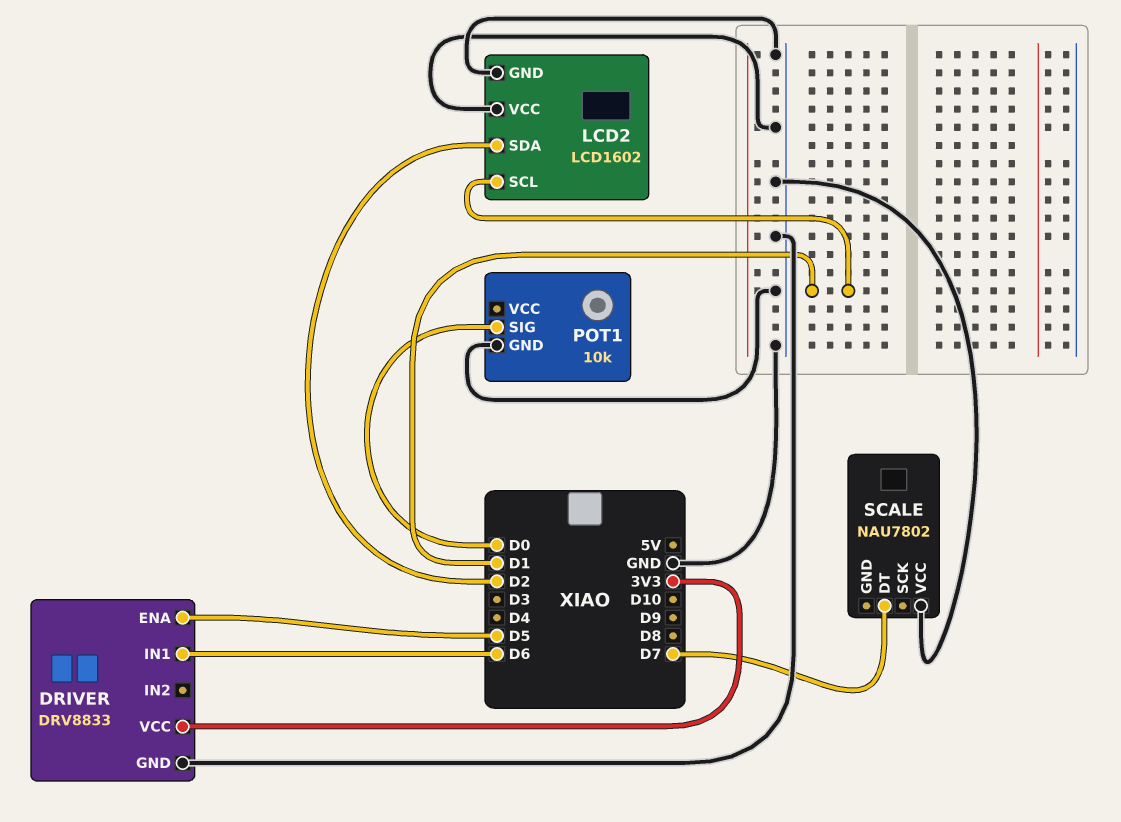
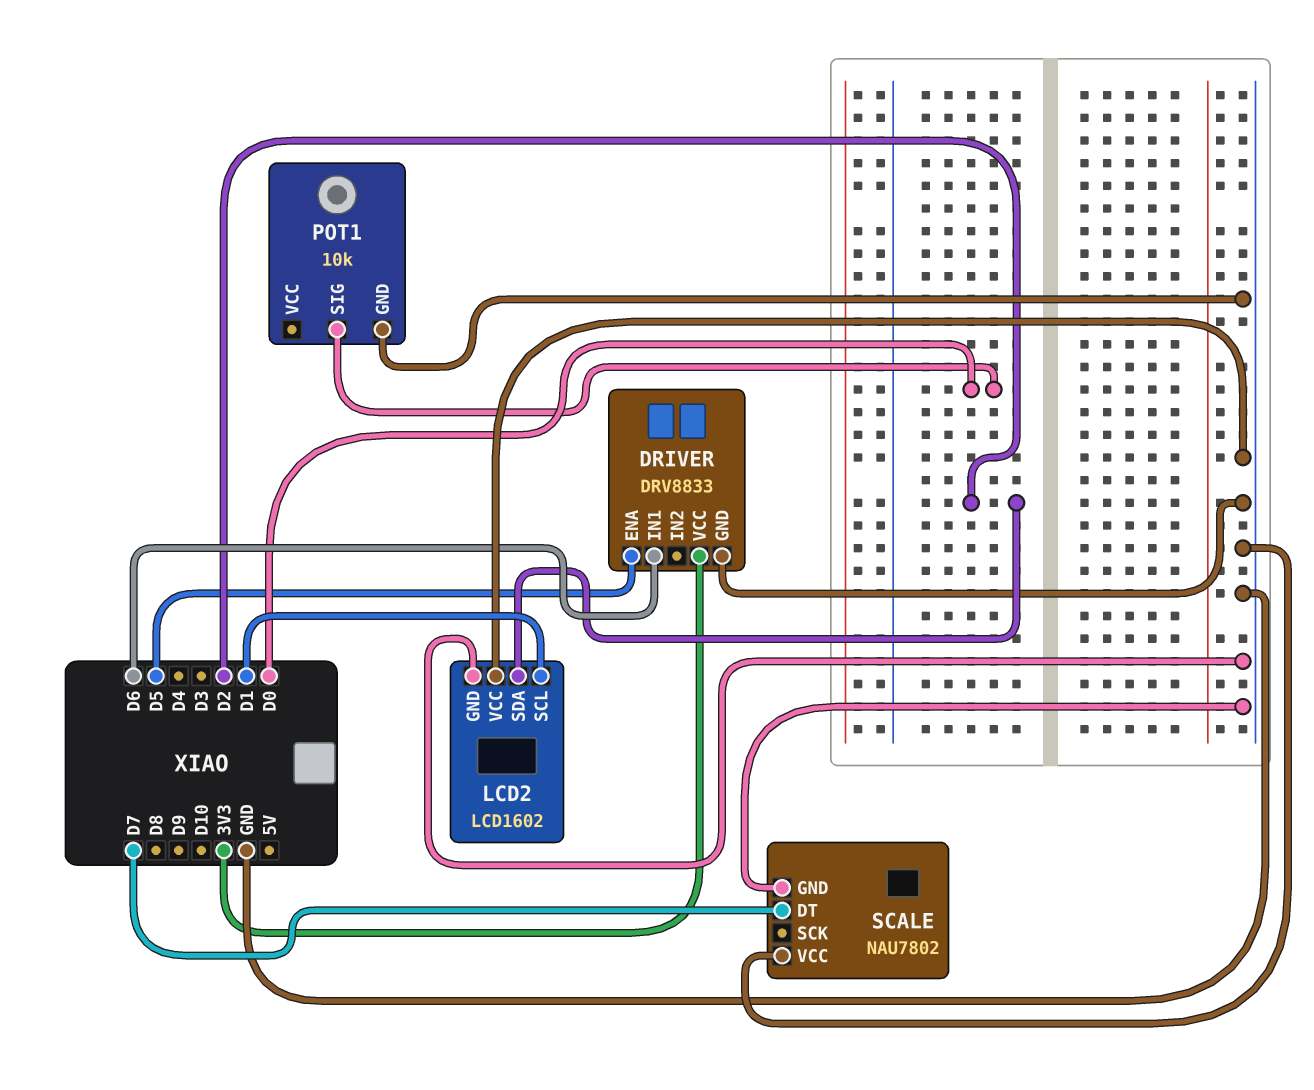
SCALE pin GND: none -> GND

